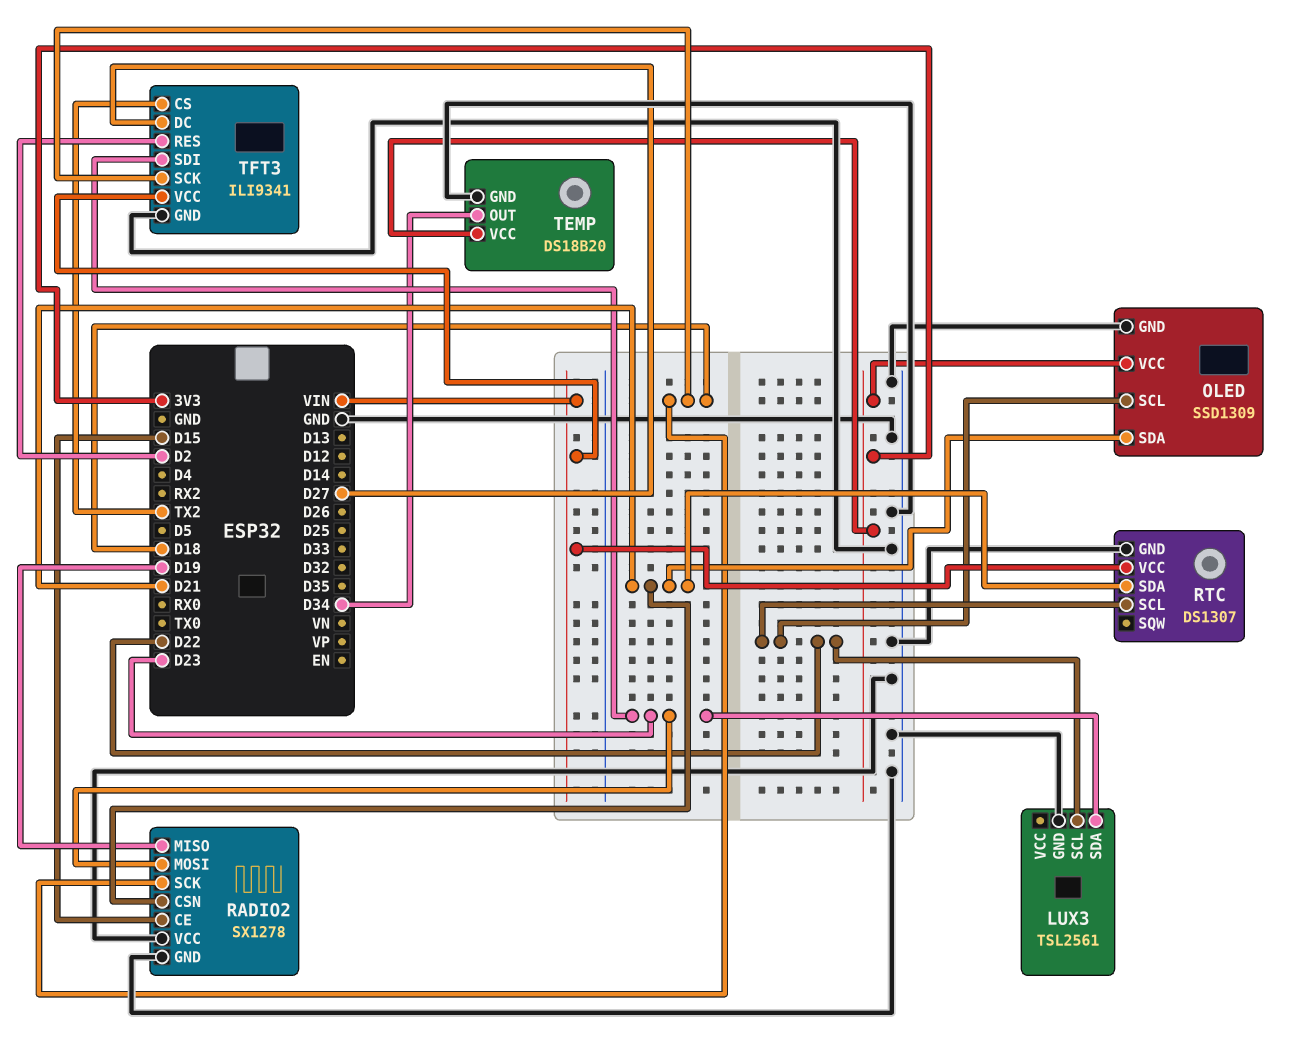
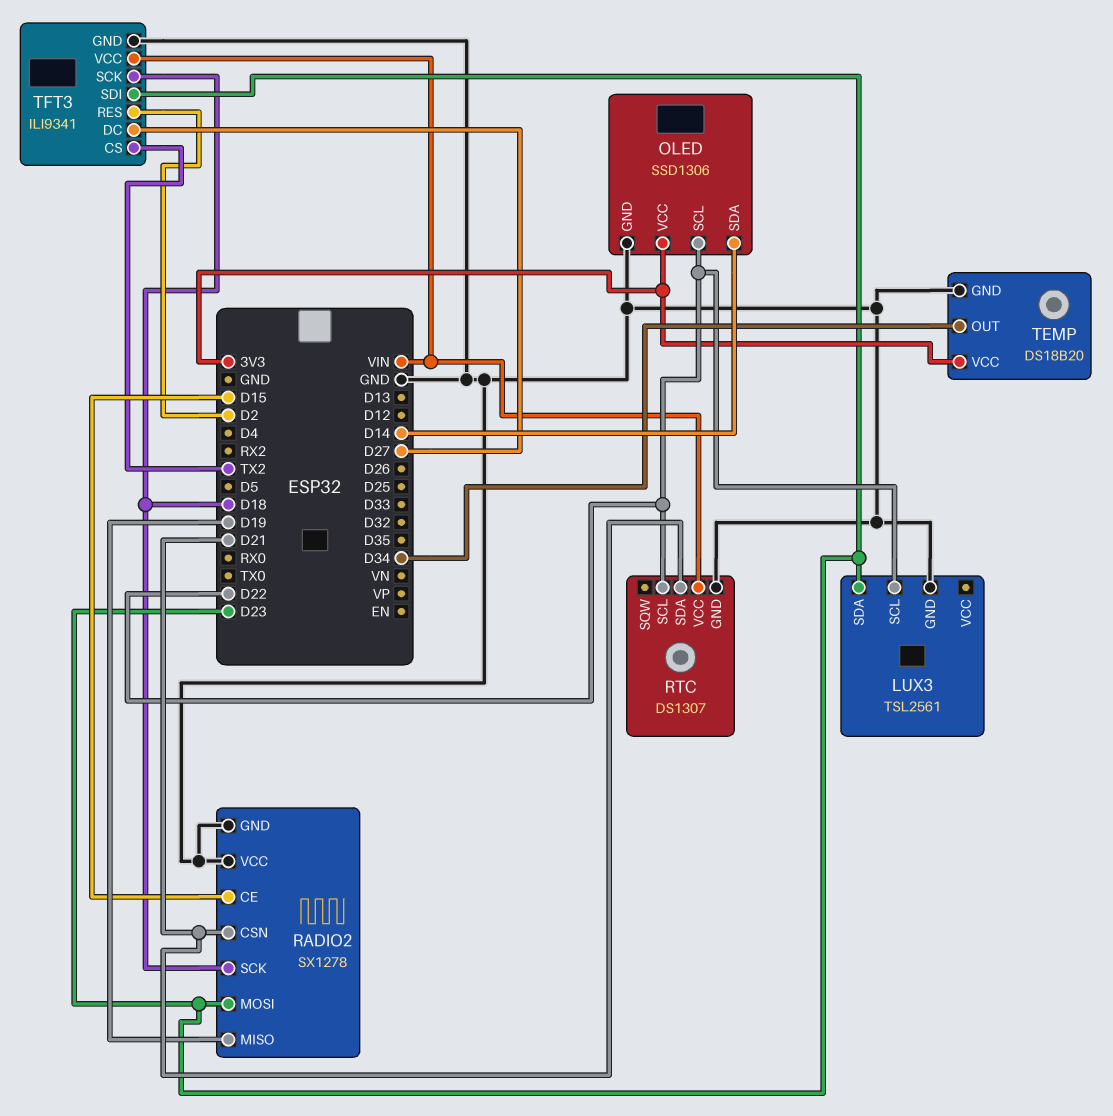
OLED: SSD1309 -> SSD1306
OLED pin SDA: D21 -> D14

